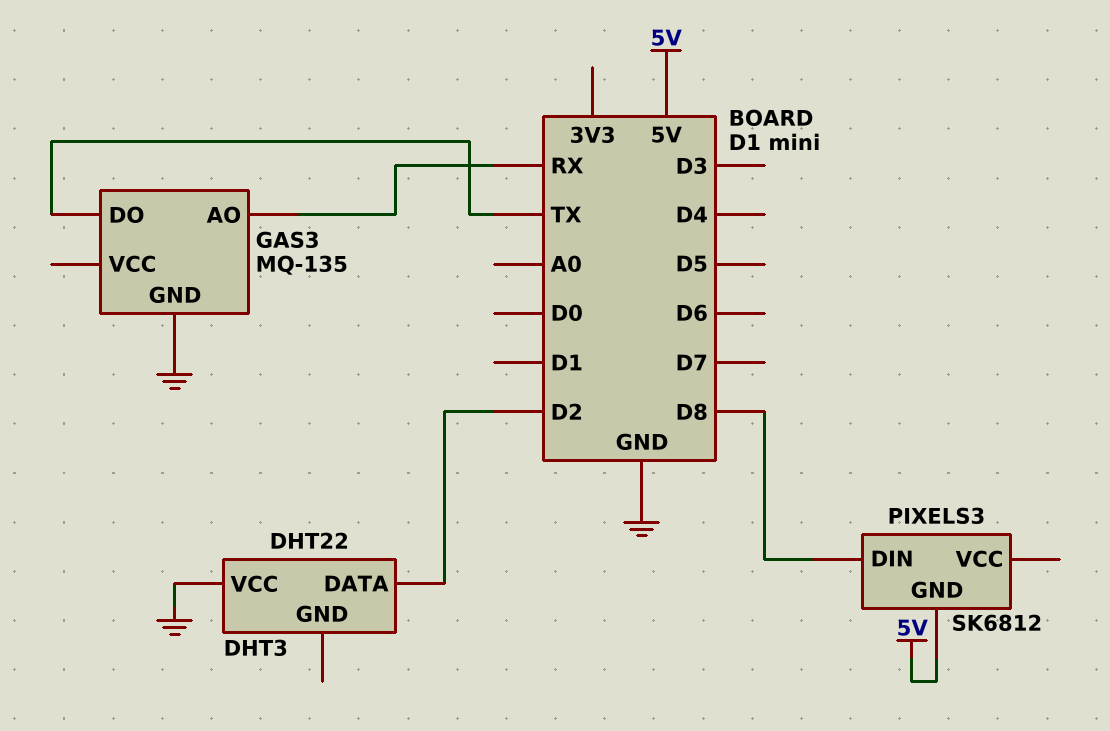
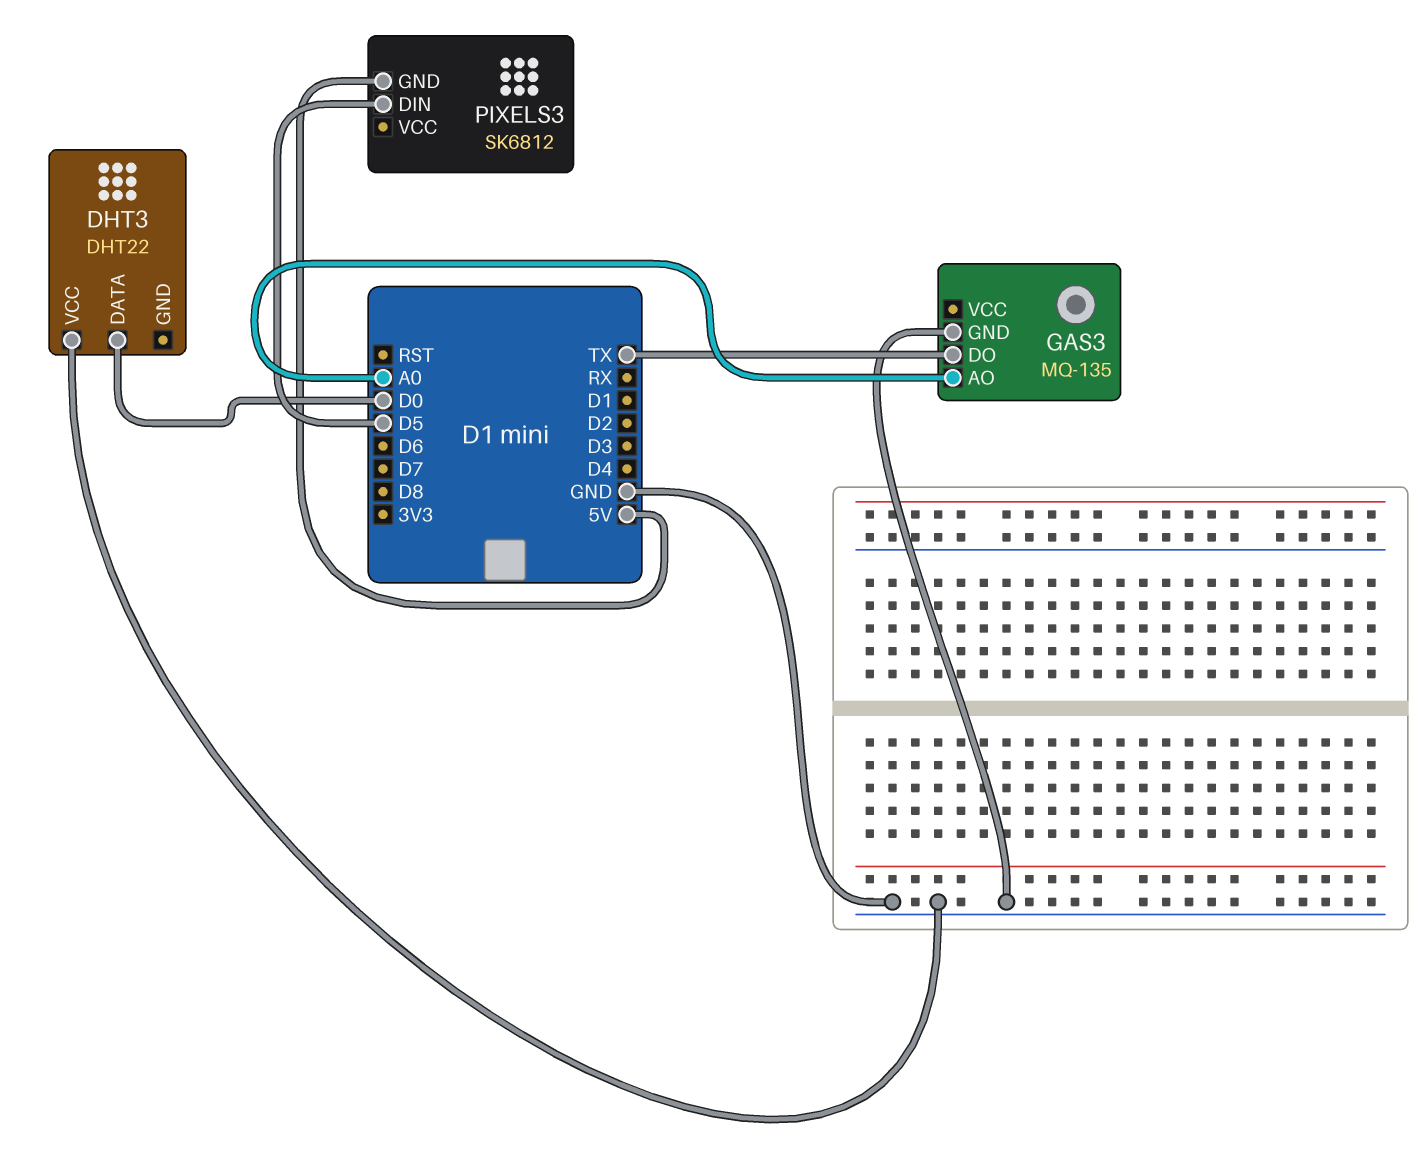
DHT3 pin DATA: D2 -> D0
GAS3 pin AO: RX -> A0
PIXELS3 pin DIN: D8 -> D5

